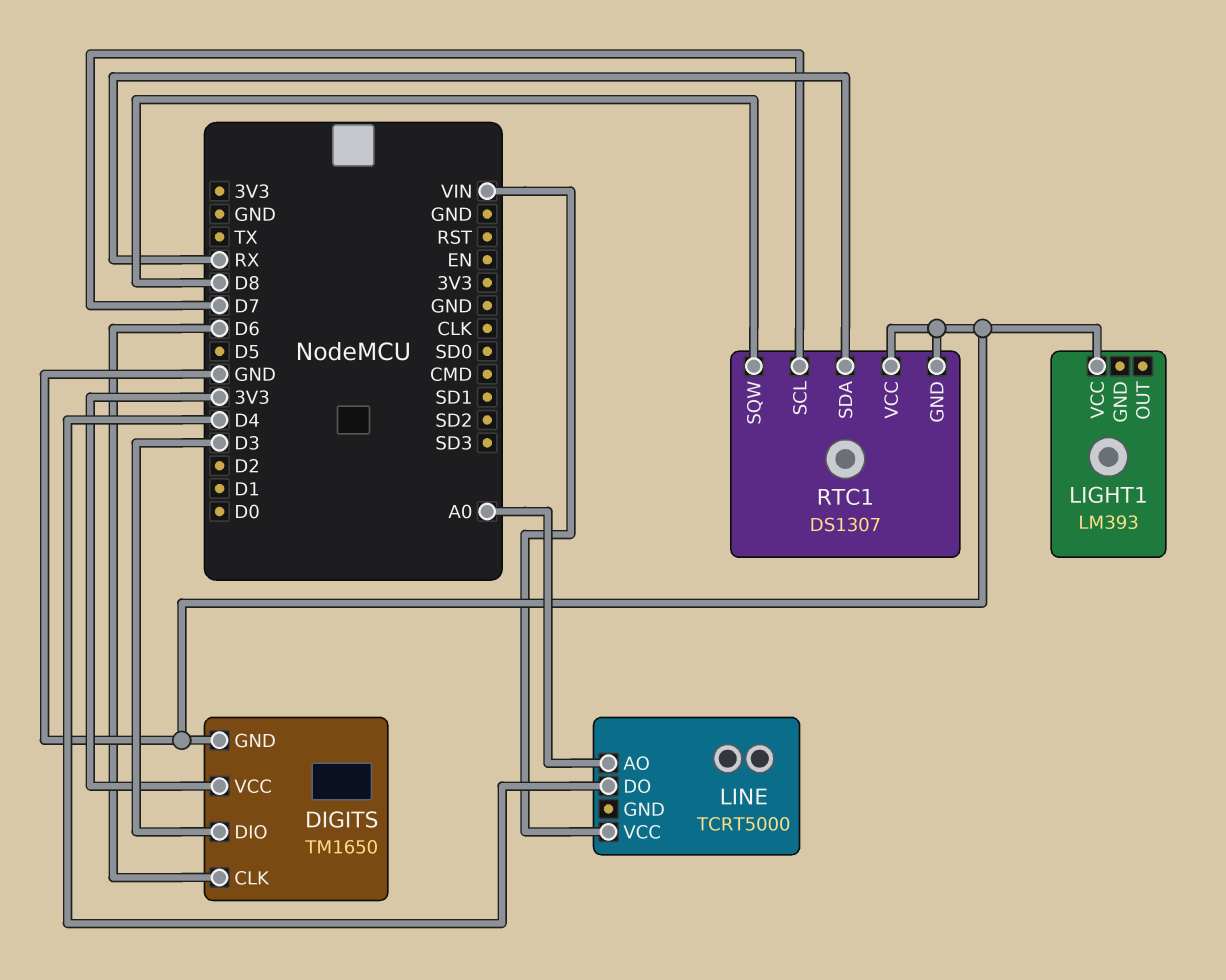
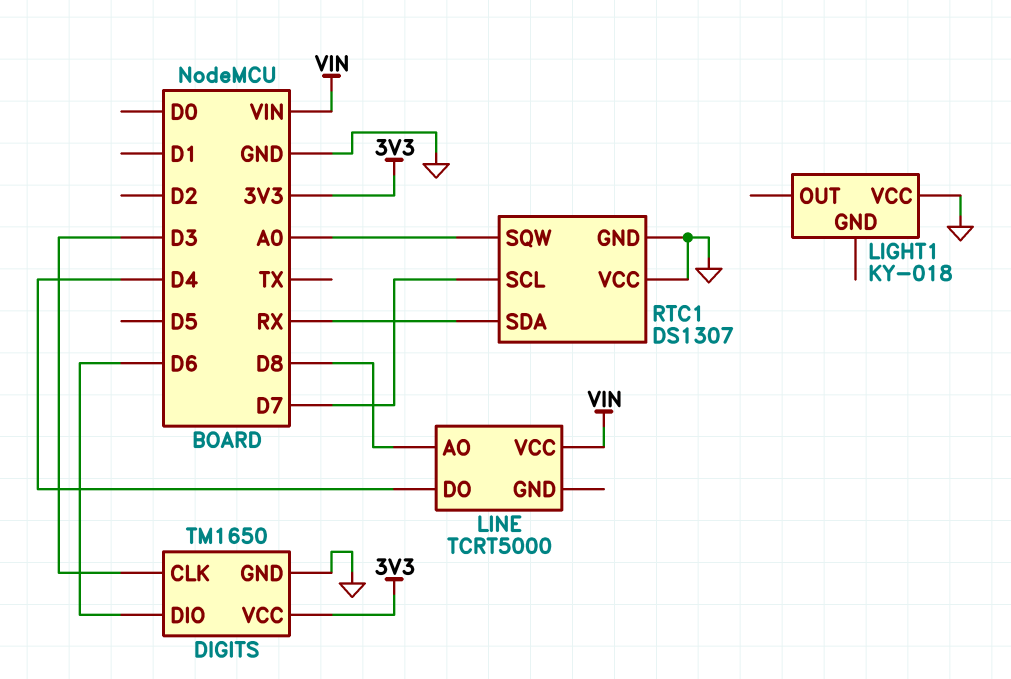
DIGITS pin CLK: D6 -> D3
DIGITS pin DIO: D3 -> D6
LIGHT1: LM393 -> KY-018
LINE pin AO: A0 -> D8
RTC1 pin SQW: D8 -> A0

